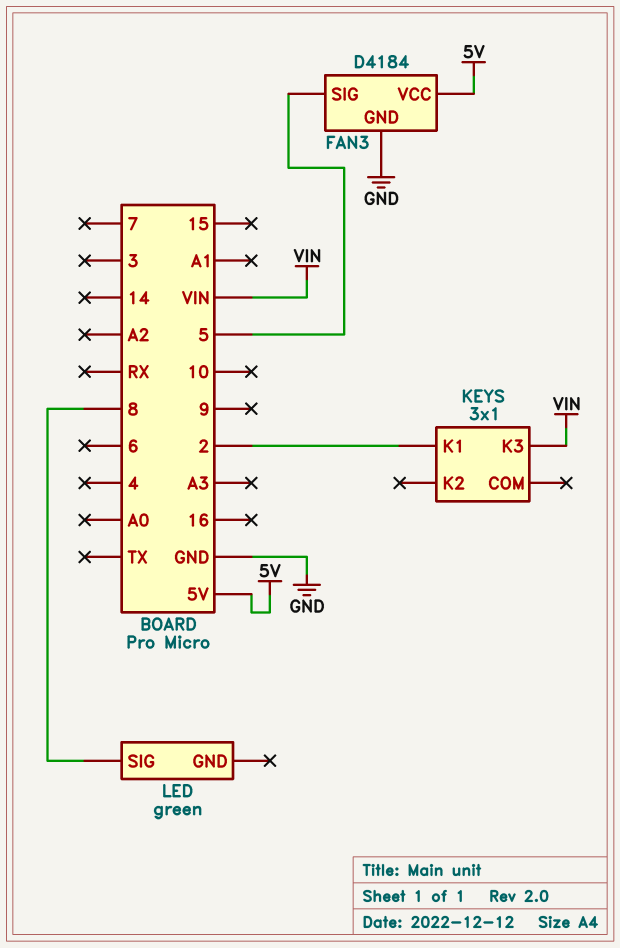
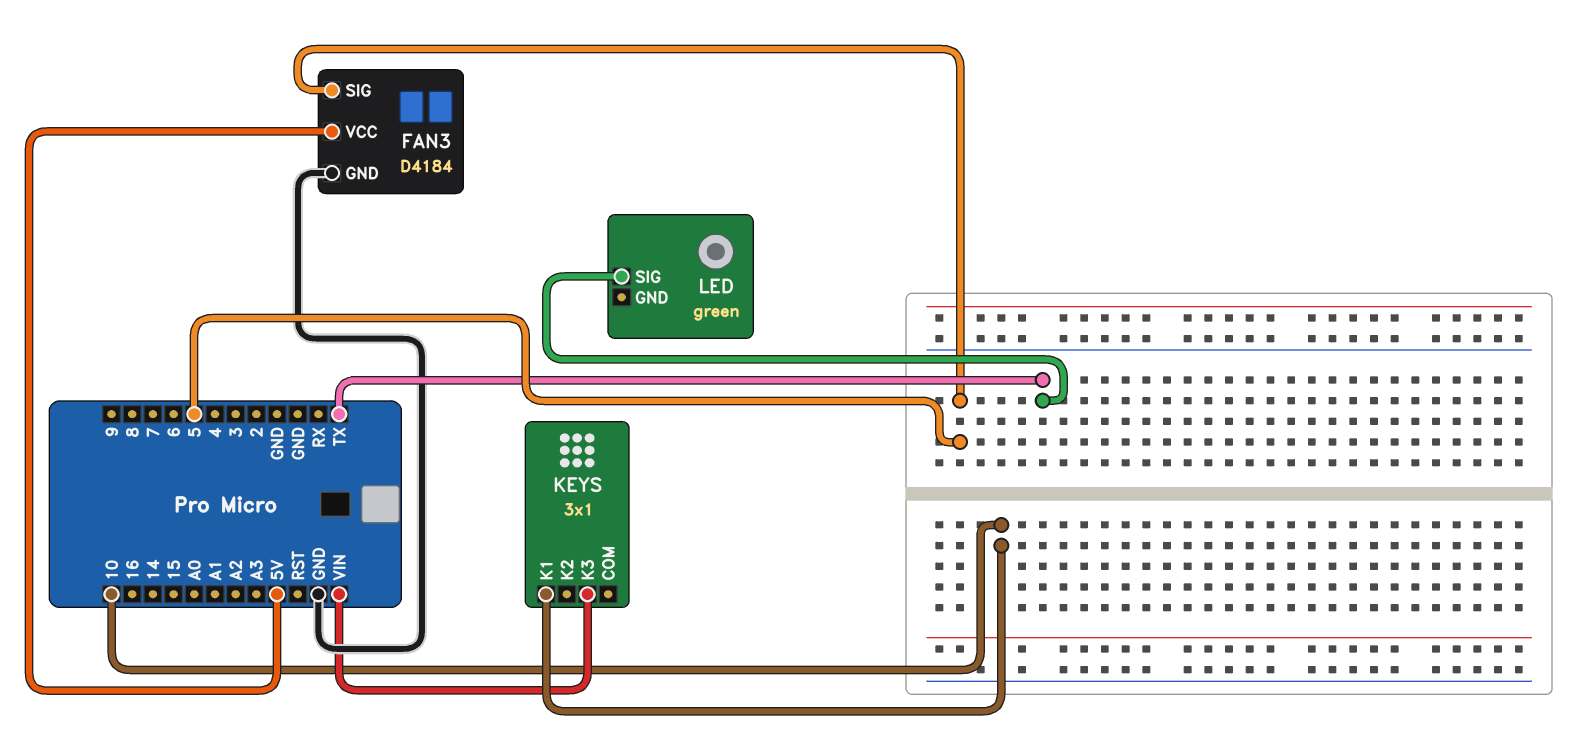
KEYS pin K1: 2 -> 10
LED pin SIG: 8 -> TX

